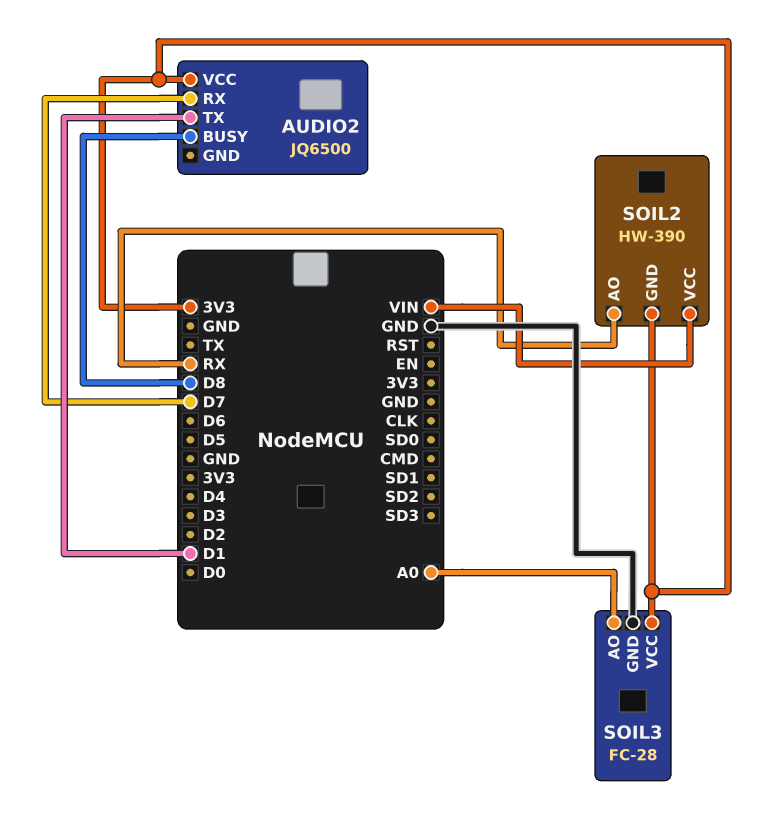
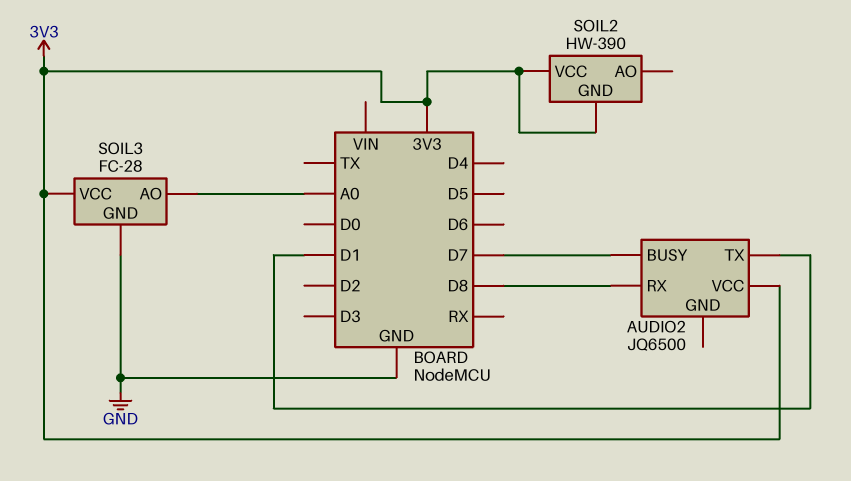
AUDIO2 pin BUSY: D8 -> D7
AUDIO2 pin RX: D7 -> D8
SOIL2 pin AO: RX -> none
SOIL2 pin VCC: VIN -> 3V3

